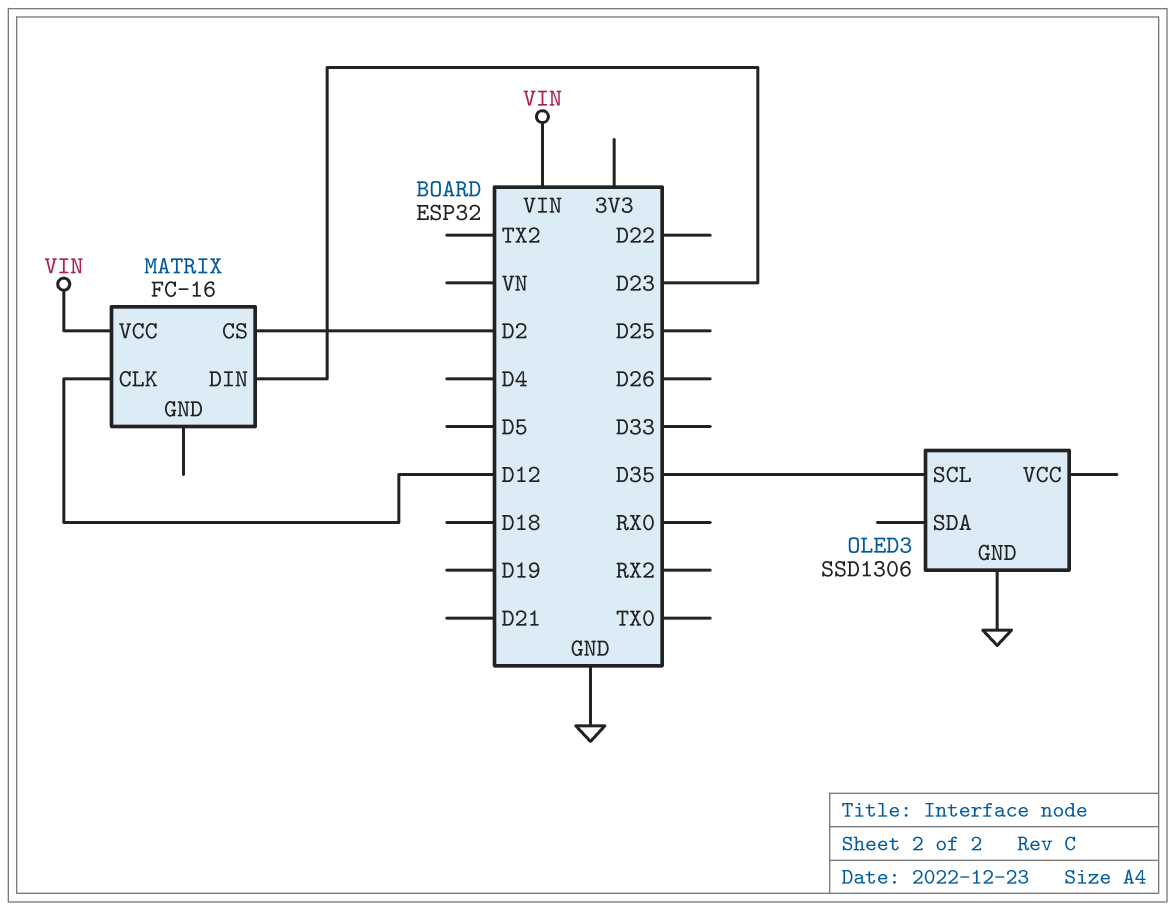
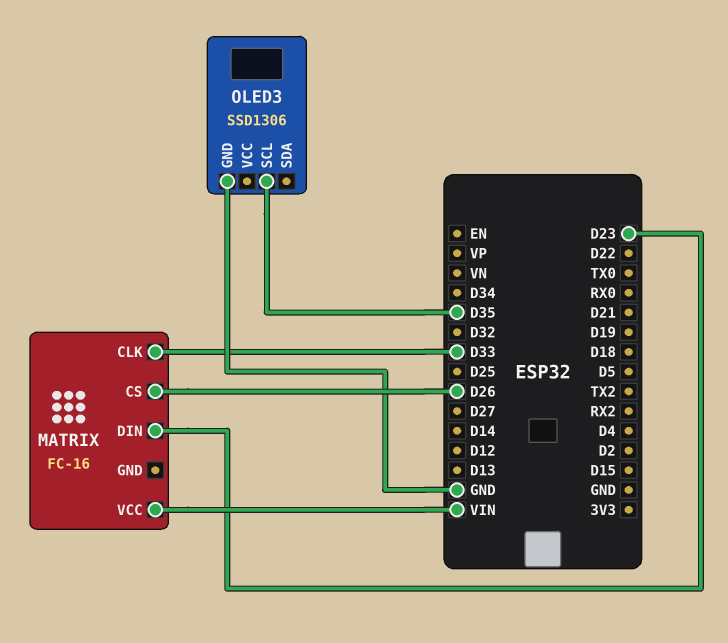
MATRIX pin CLK: D12 -> D33
MATRIX pin CS: D2 -> D26

